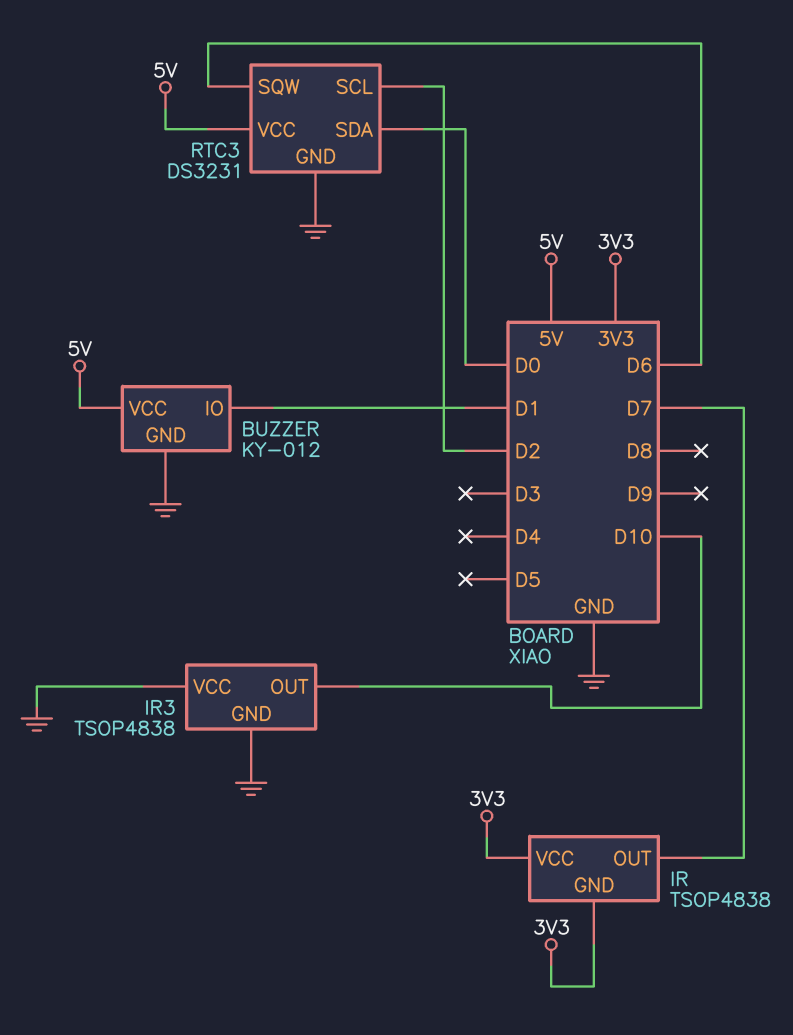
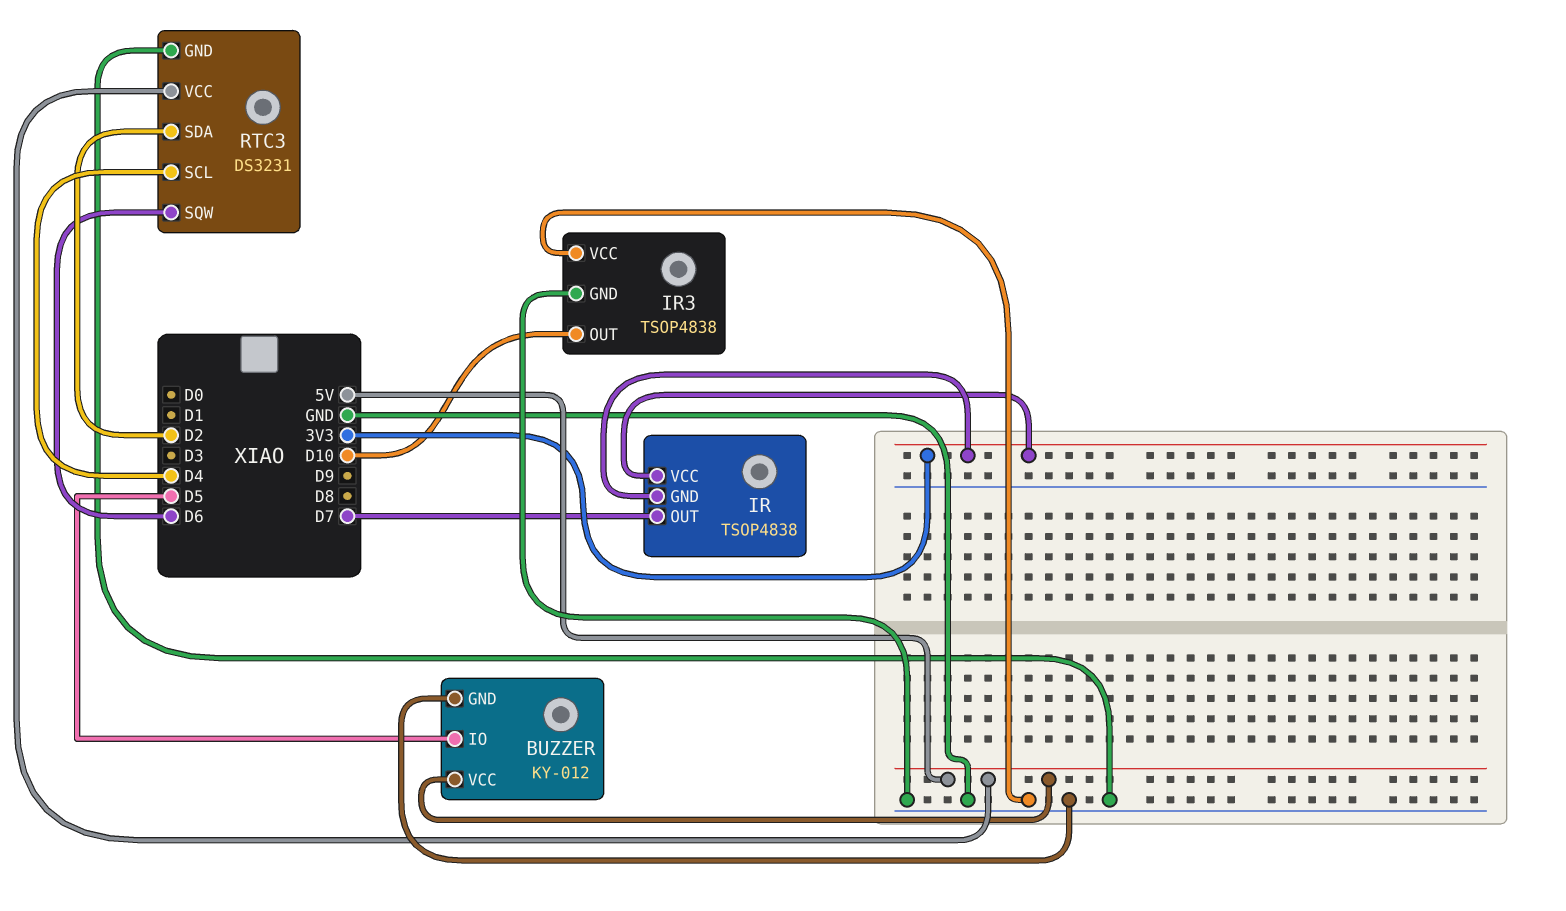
BUZZER pin IO: D1 -> D5
RTC3 pin SCL: D2 -> D4
RTC3 pin SDA: D0 -> D2

